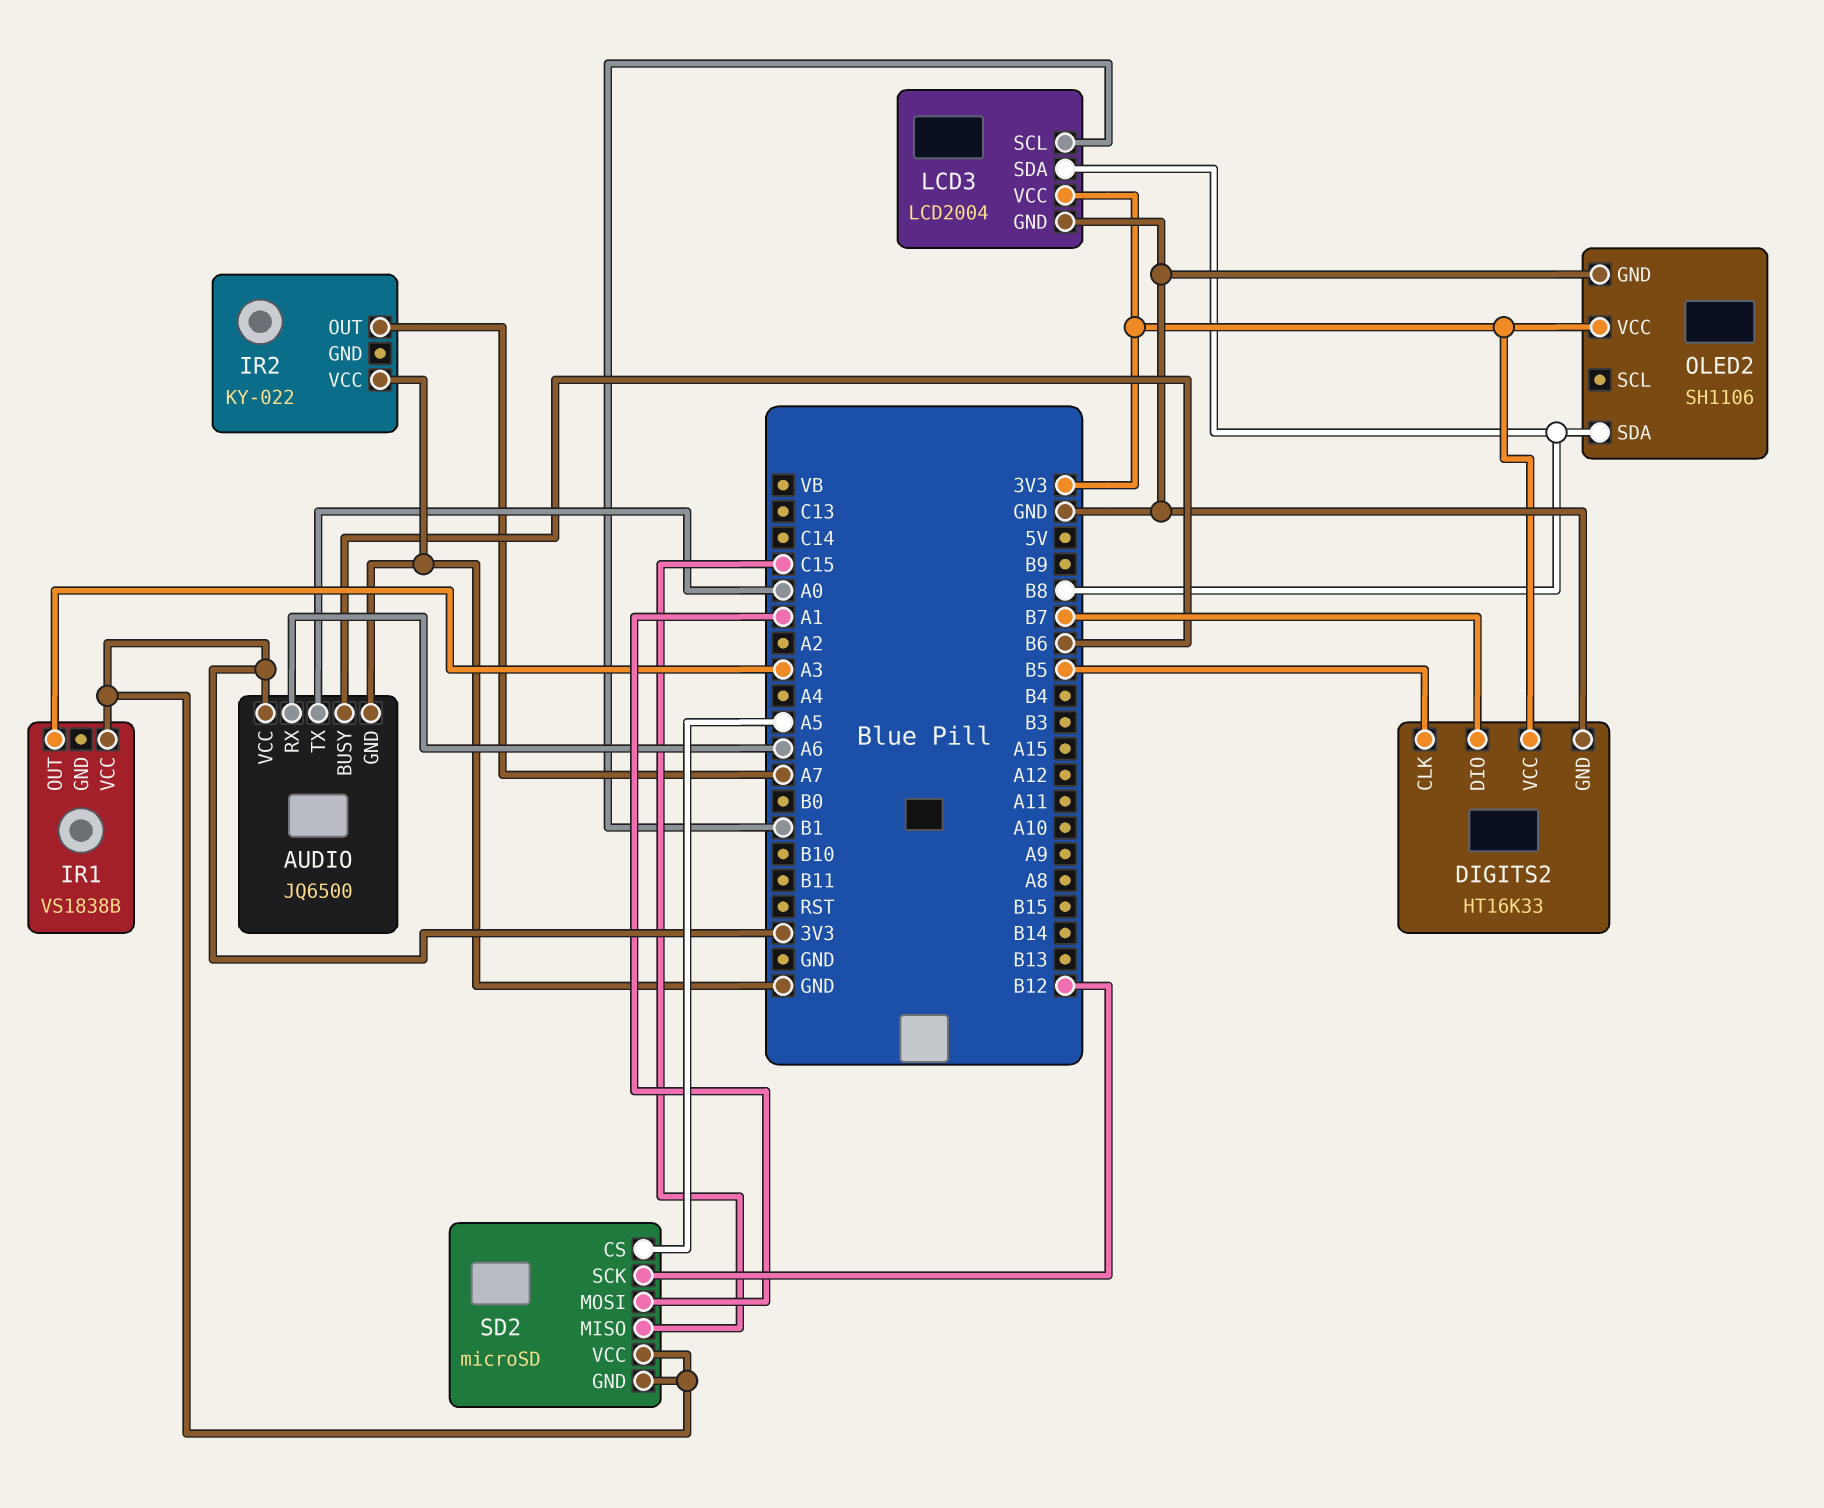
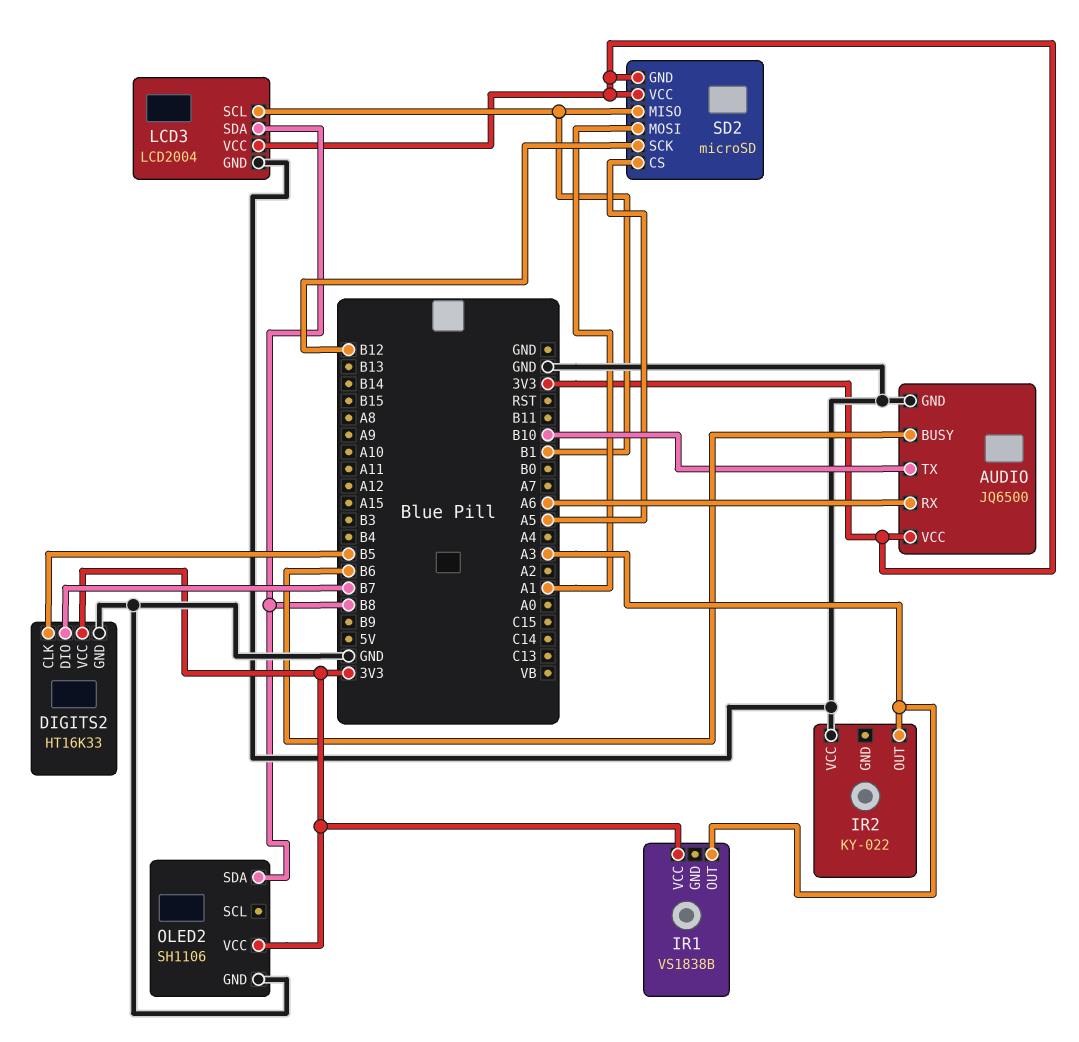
AUDIO pin TX: A0 -> B10
IR2 pin OUT: A7 -> A3
SD2 pin MISO: C15 -> B1

